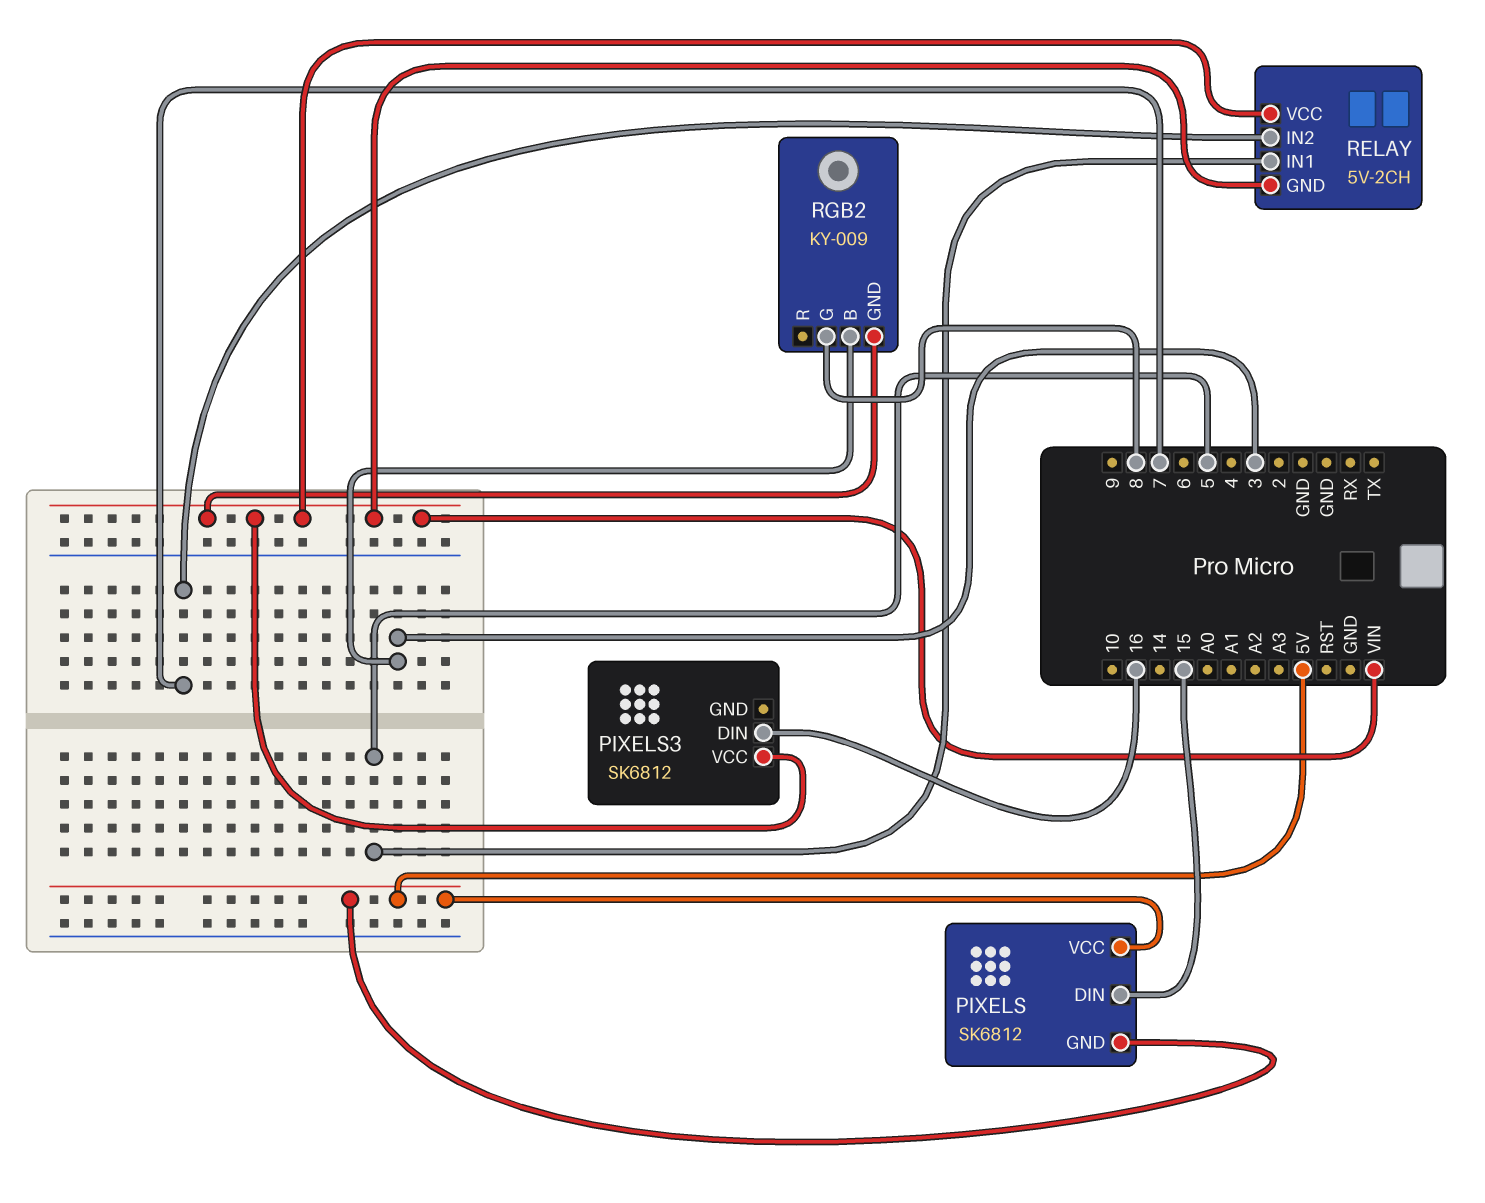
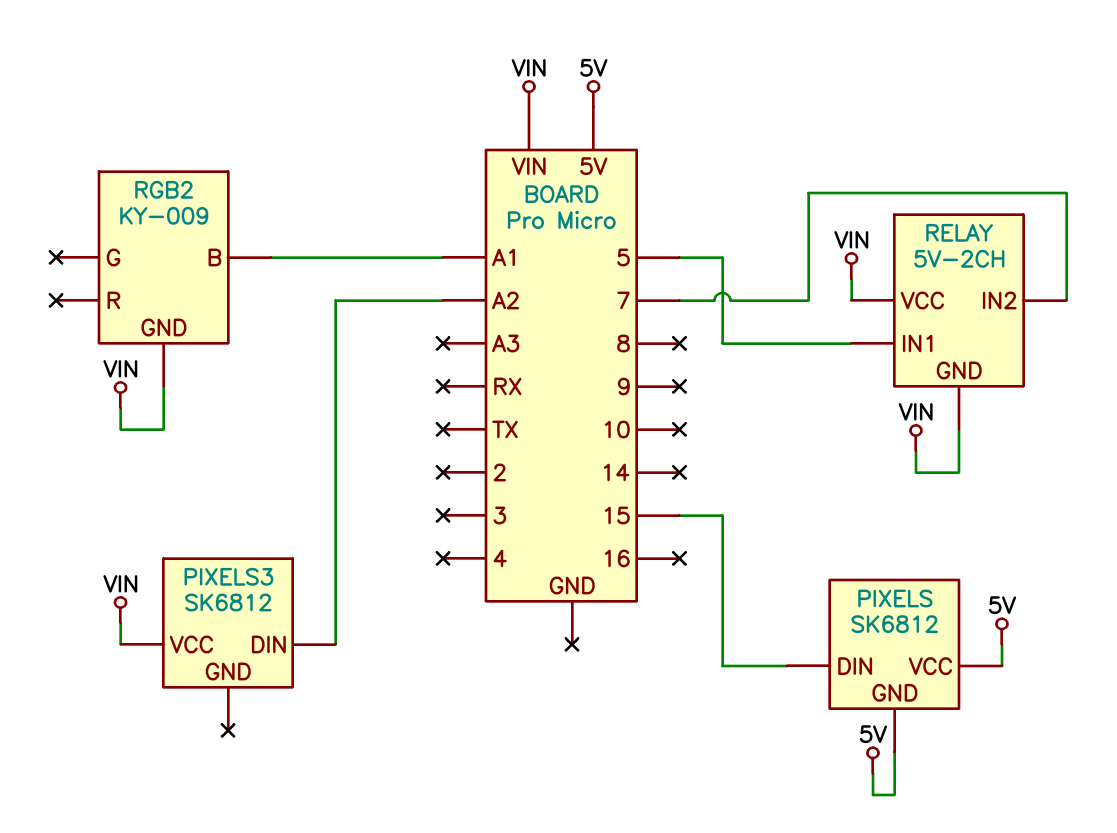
PIXELS3 pin DIN: 16 -> A2
RGB2 pin B: 3 -> A1
RGB2 pin G: 8 -> none

